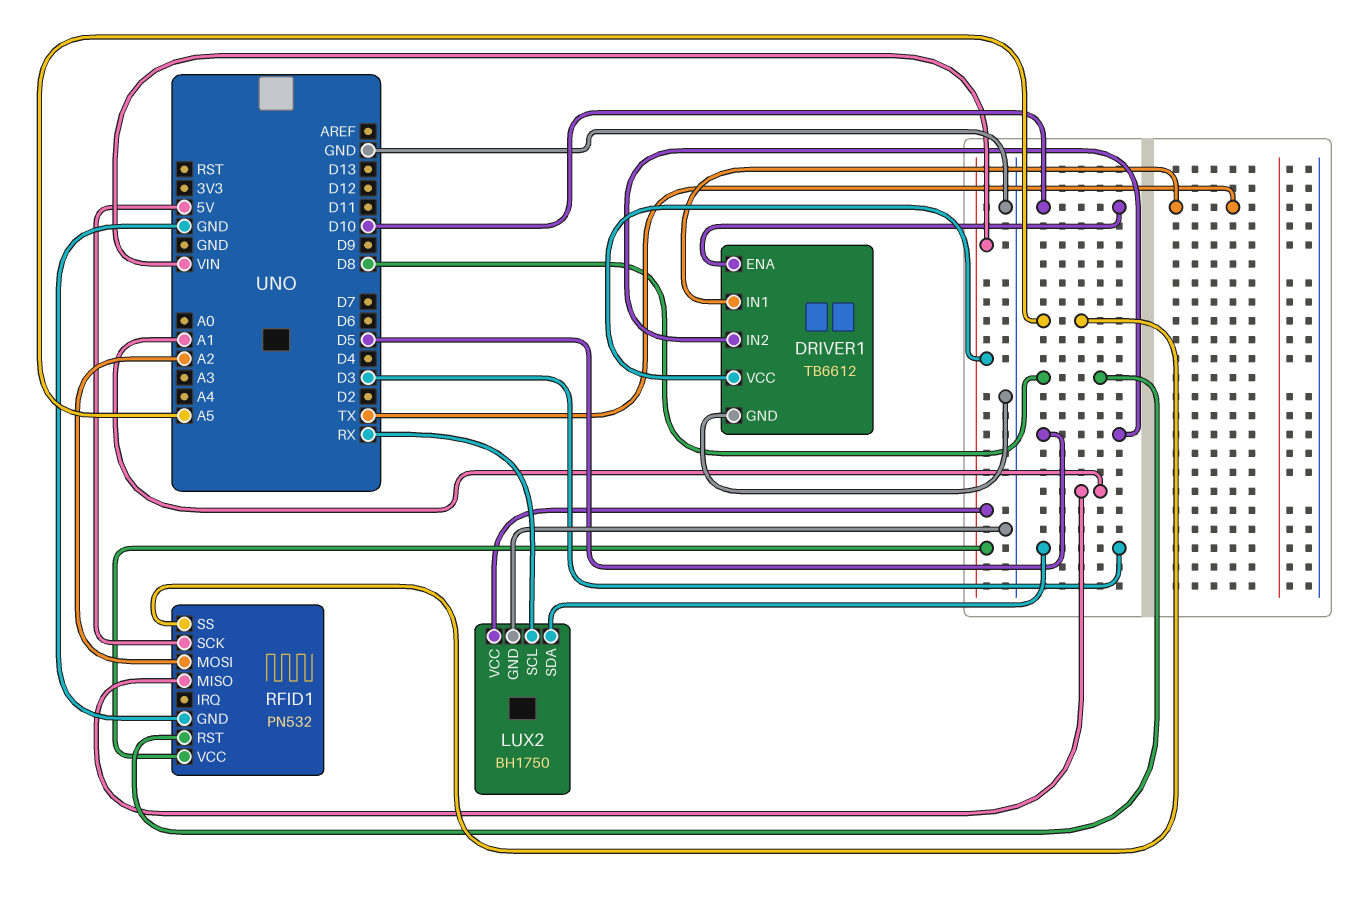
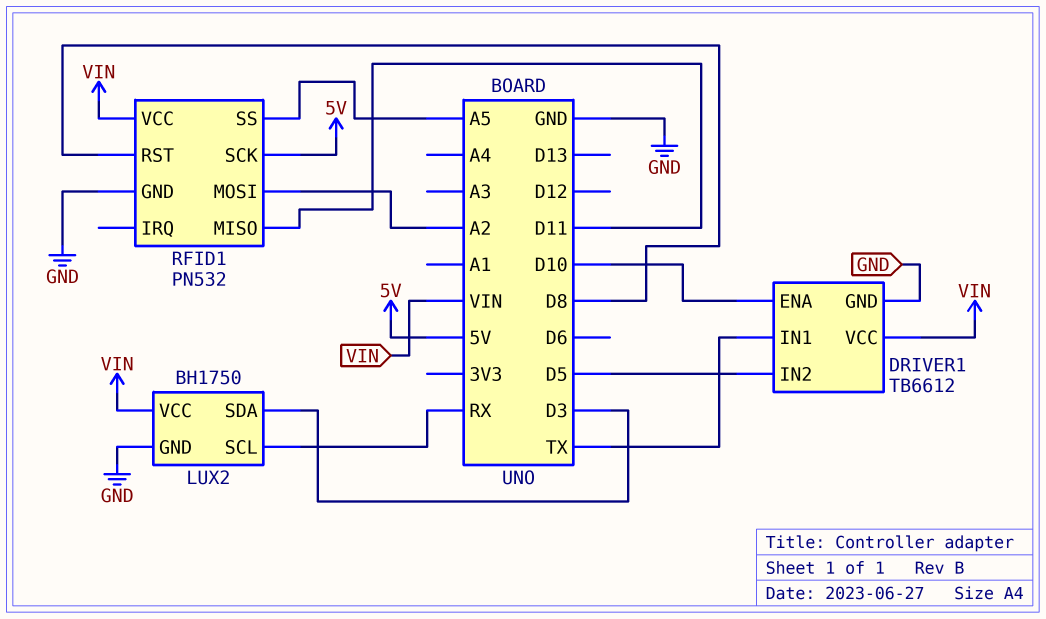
RFID1 pin MISO: A1 -> D11

